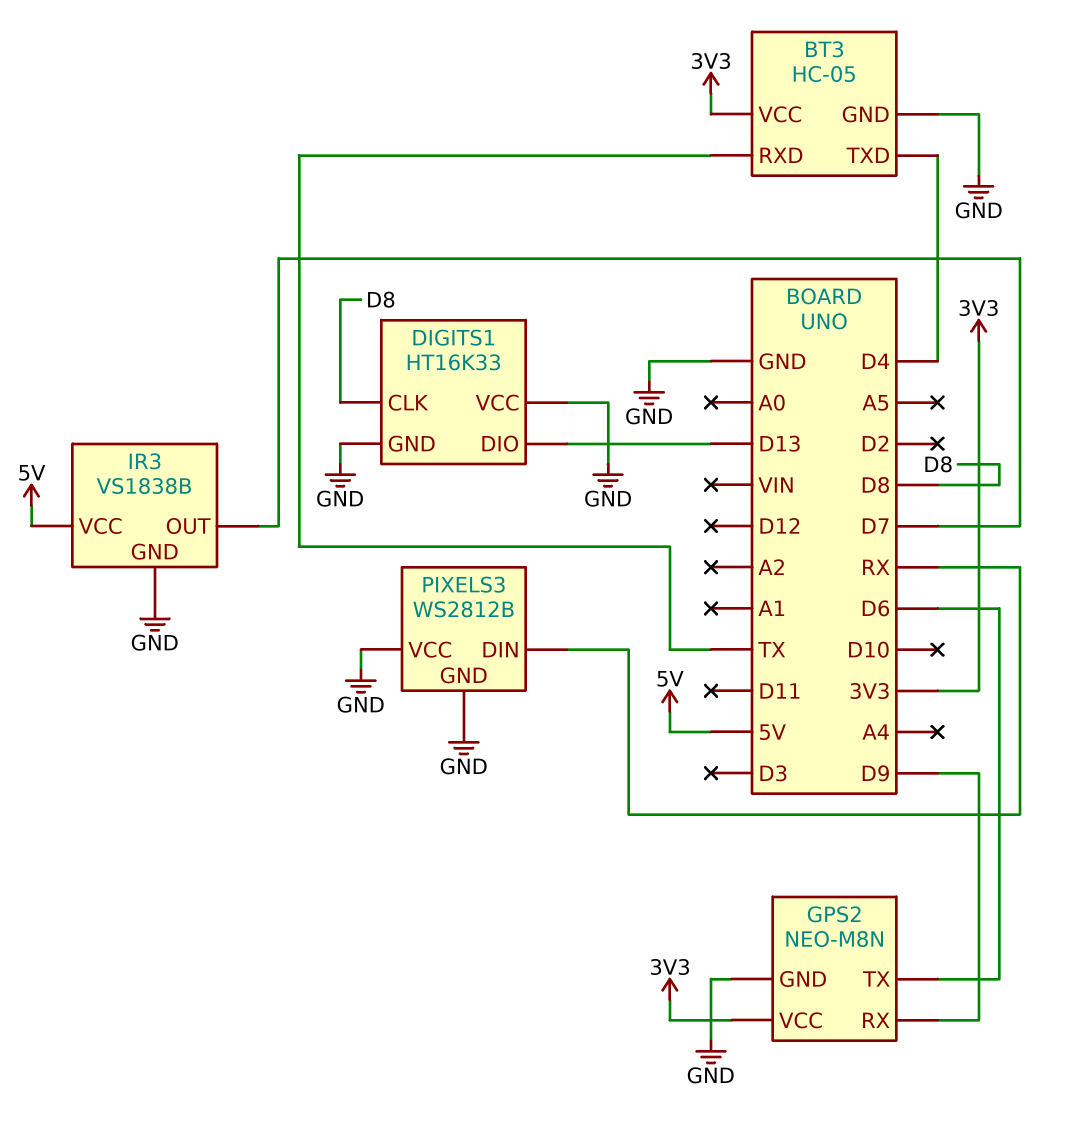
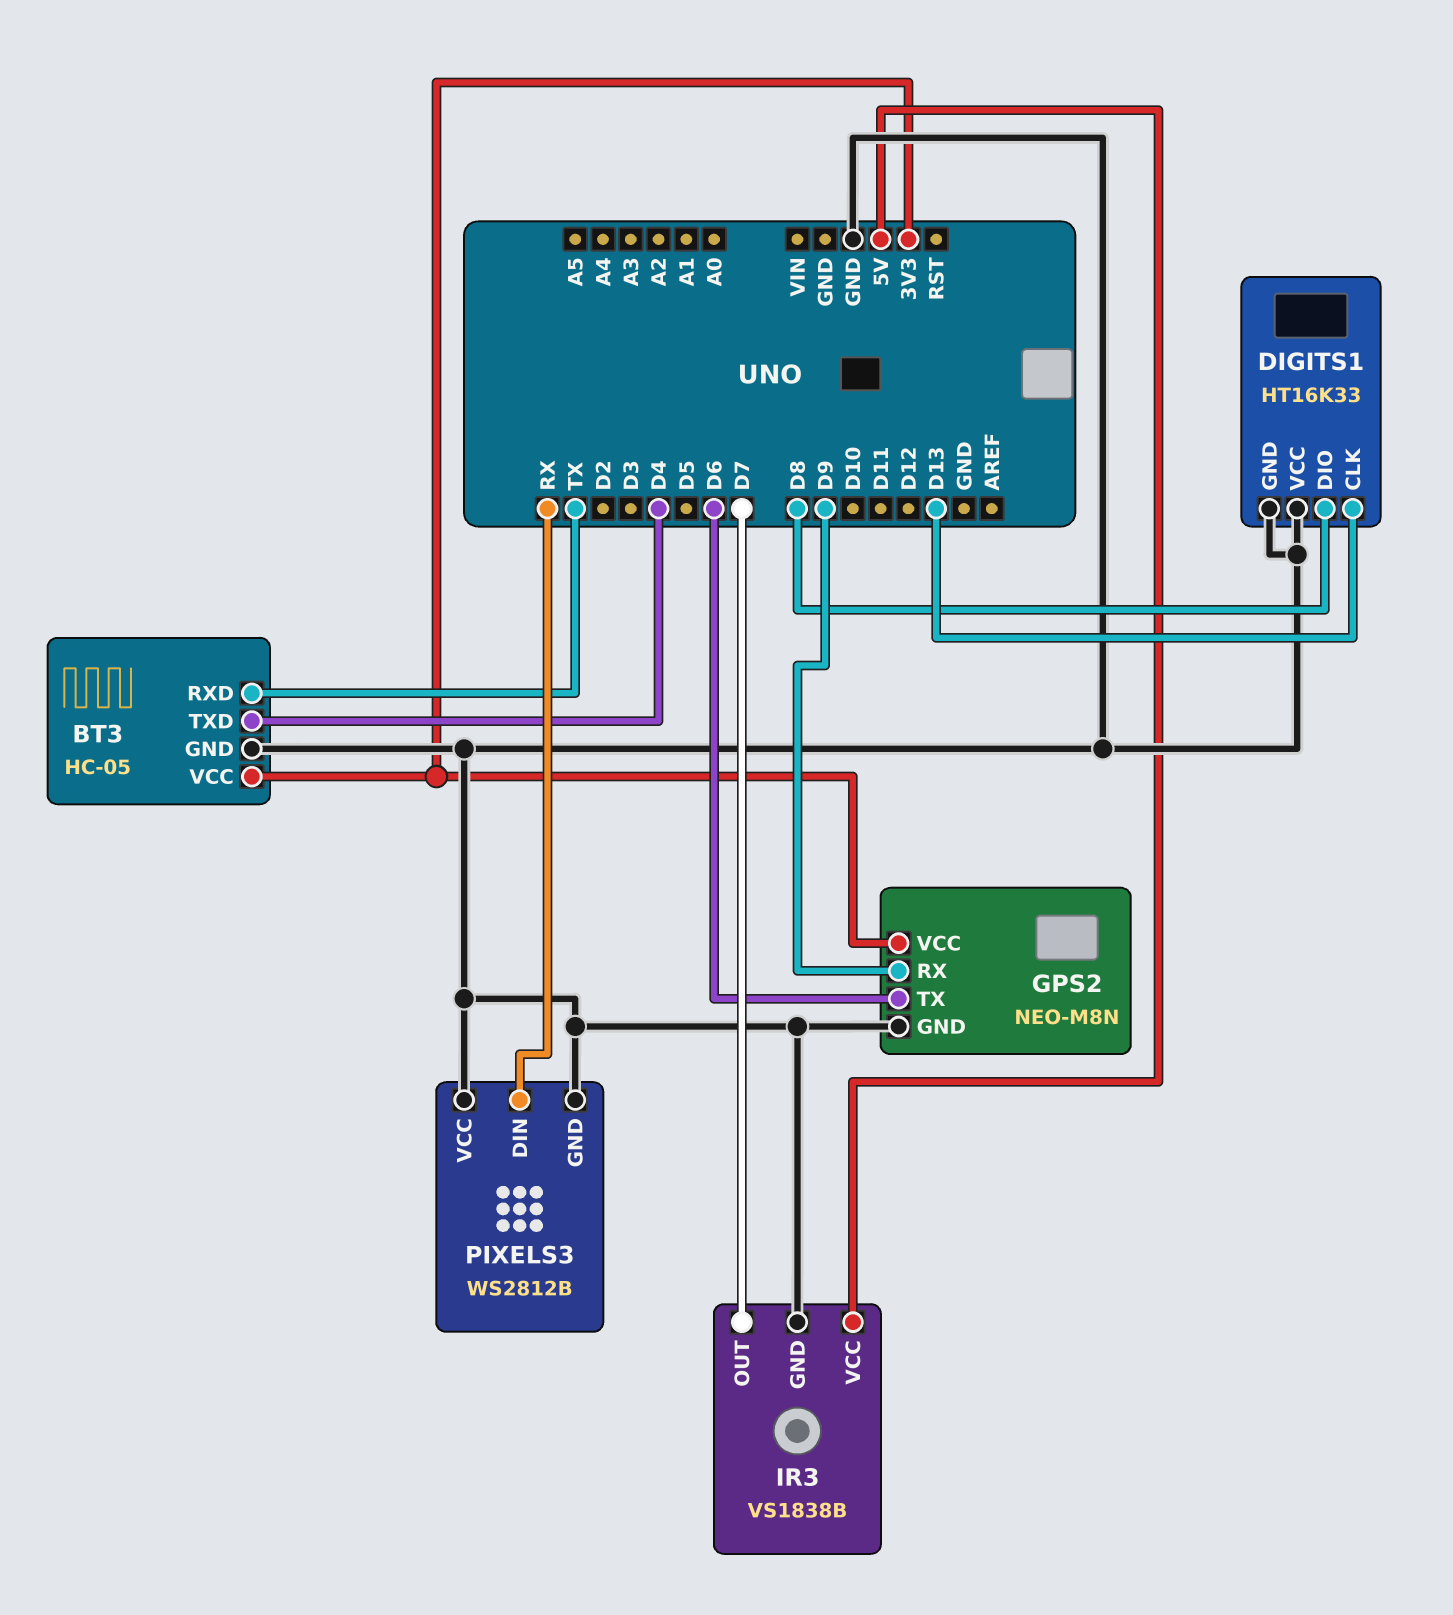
DIGITS1 pin CLK: D8 -> D13
DIGITS1 pin DIO: D13 -> D8

